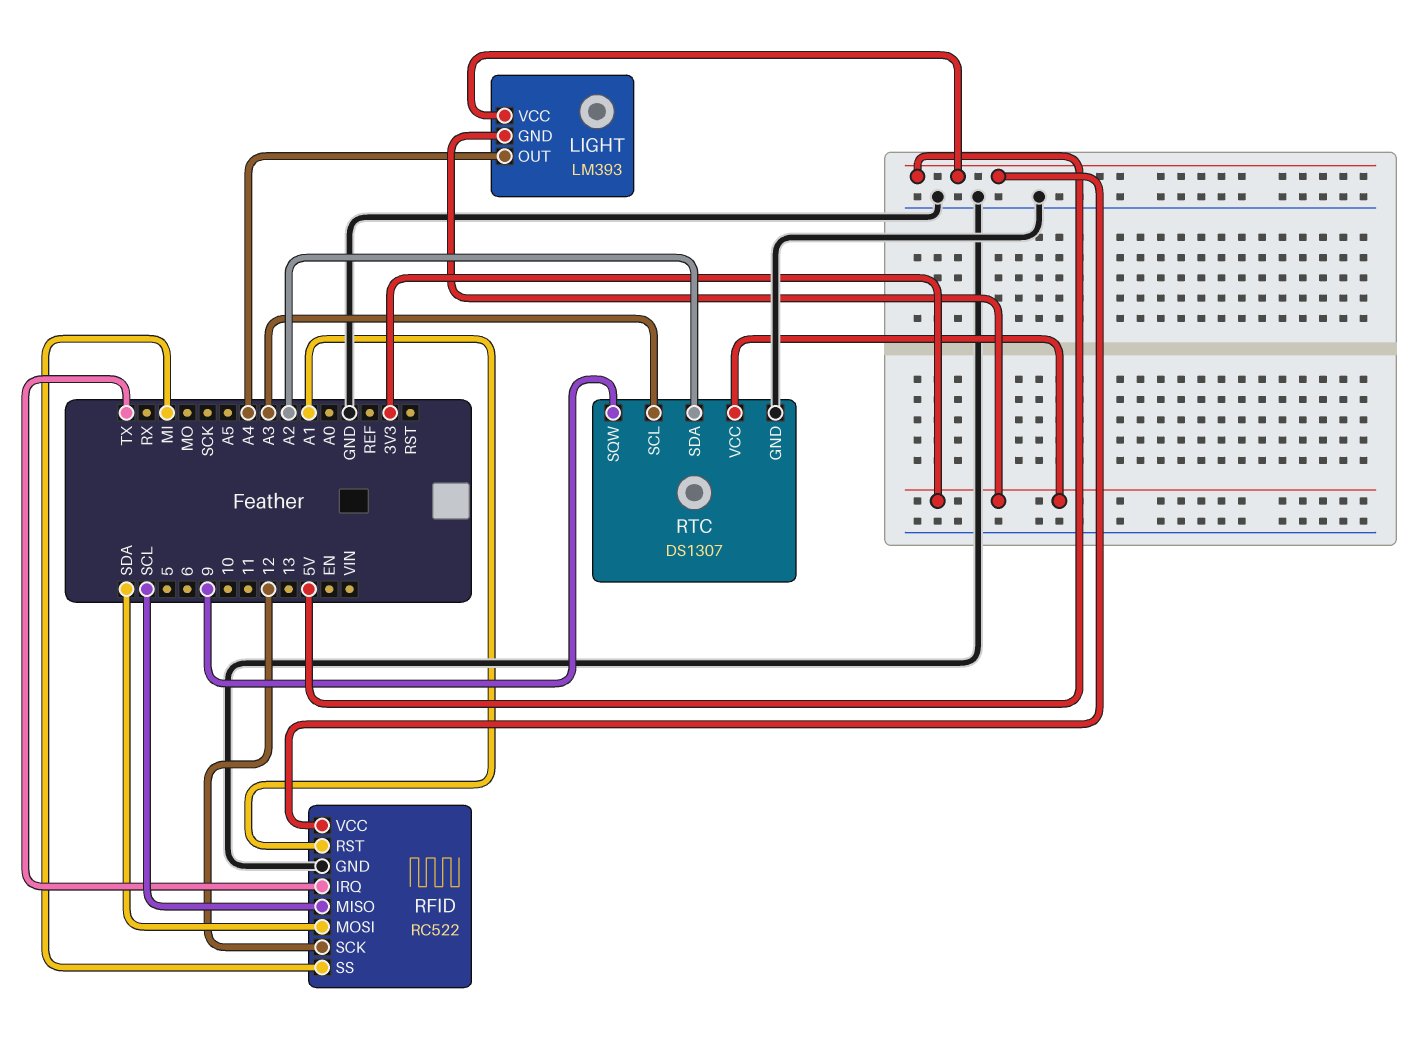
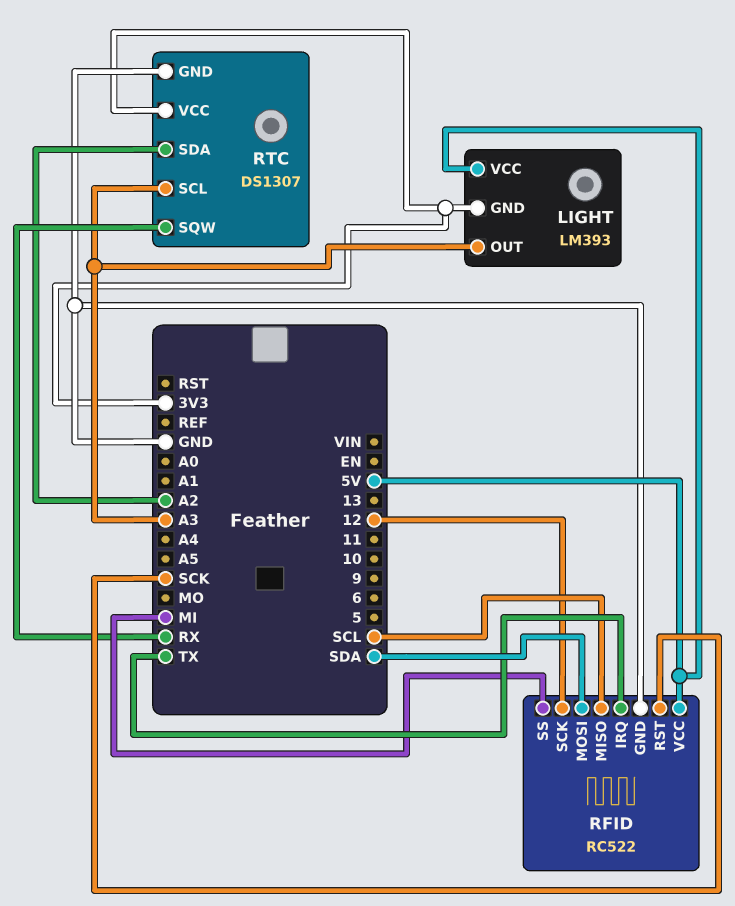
LIGHT pin OUT: A4 -> A3
RFID pin RST: A1 -> SCK
RTC pin SQW: 9 -> RX

